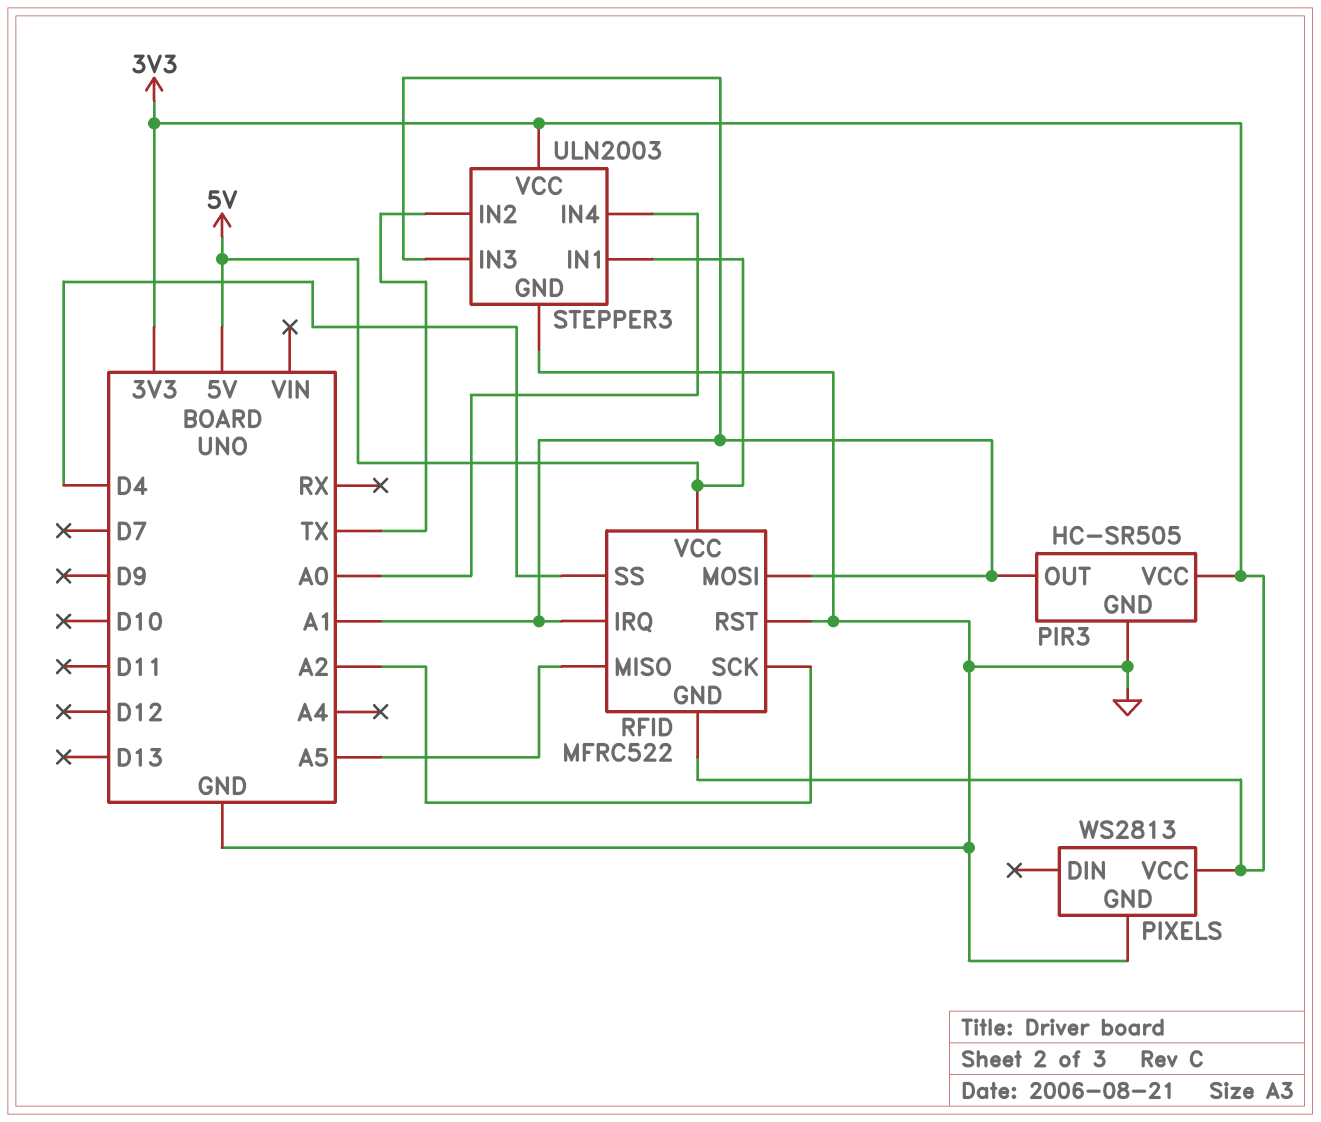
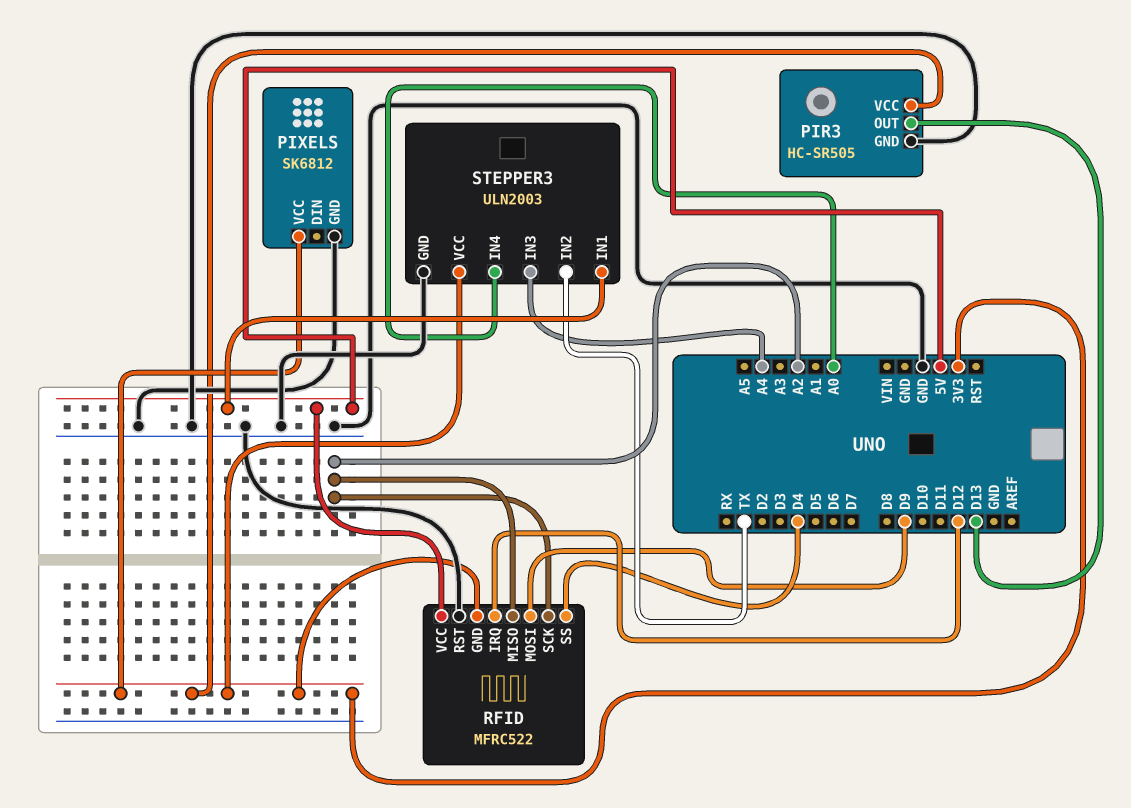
PIR3 pin OUT: A1 -> D13
PIXELS: WS2813 -> SK6812
RFID pin IRQ: A1 -> D12
RFID pin MISO: A5 -> A2
RFID pin MOSI: A1 -> D9
STEPPER3 pin IN3: A1 -> A4

